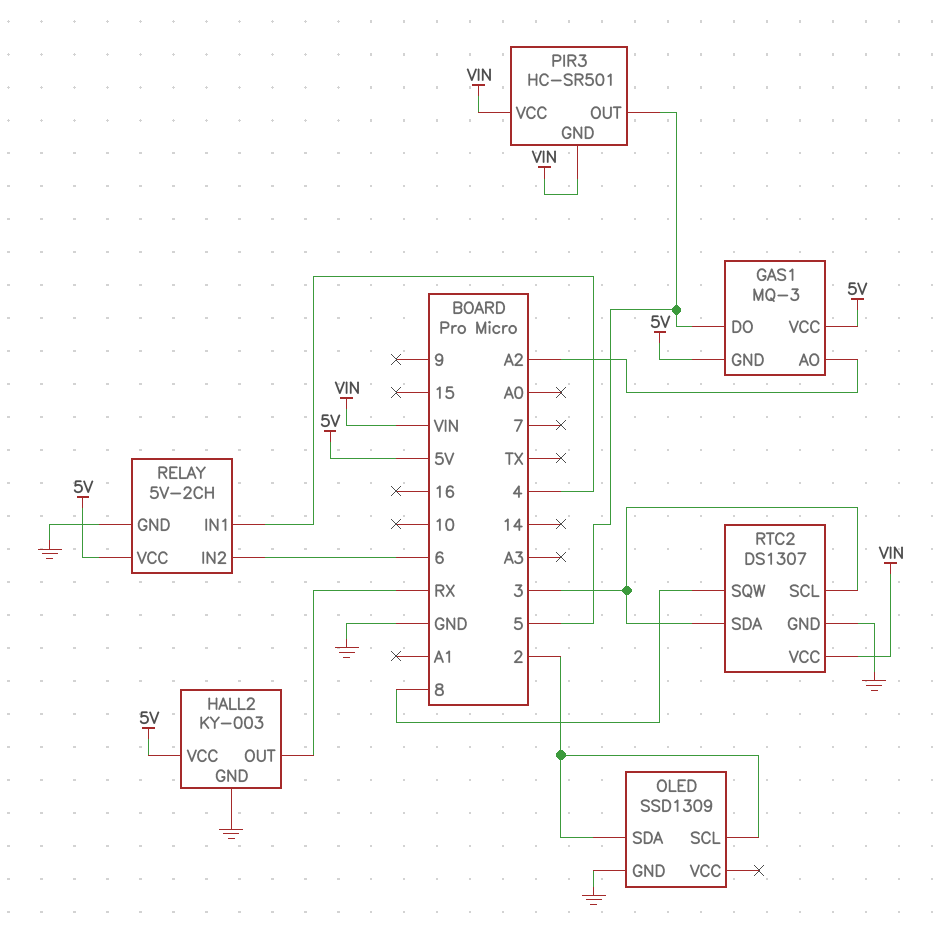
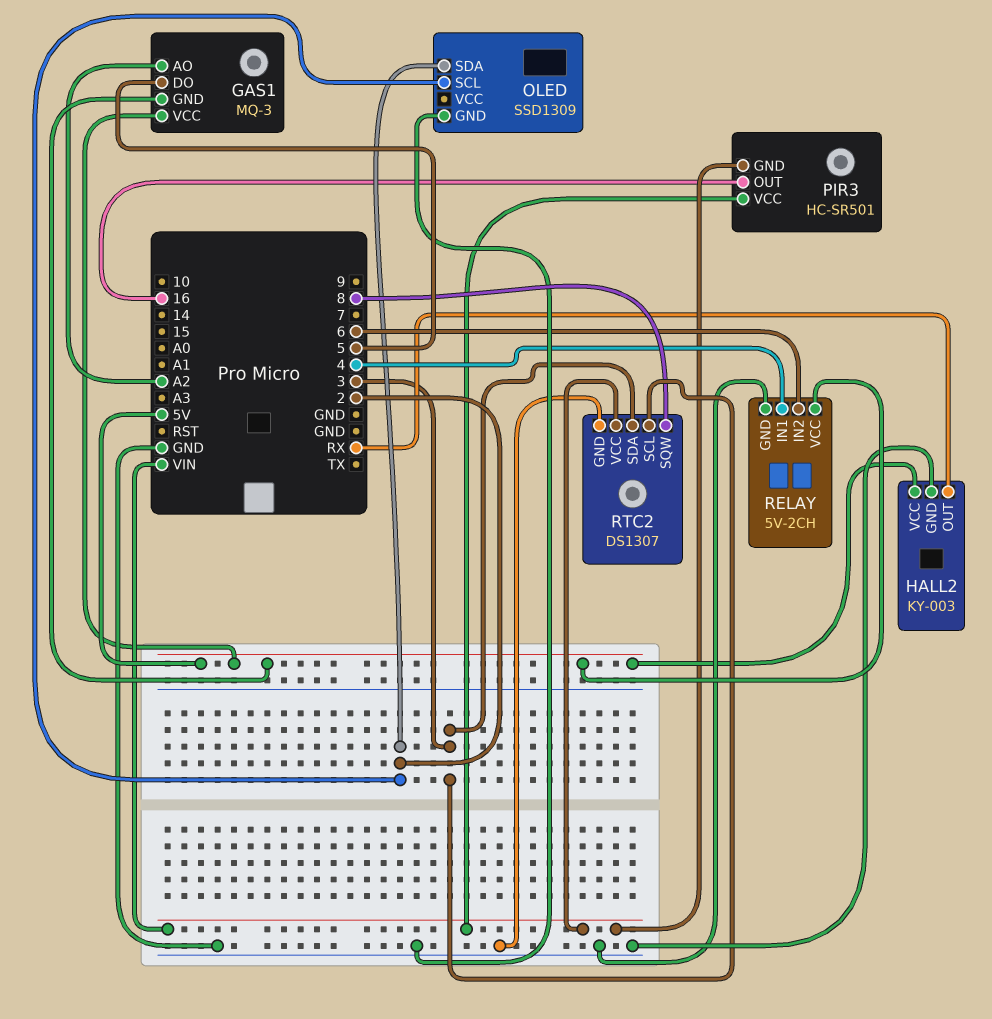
PIR3 pin OUT: 5 -> 16

